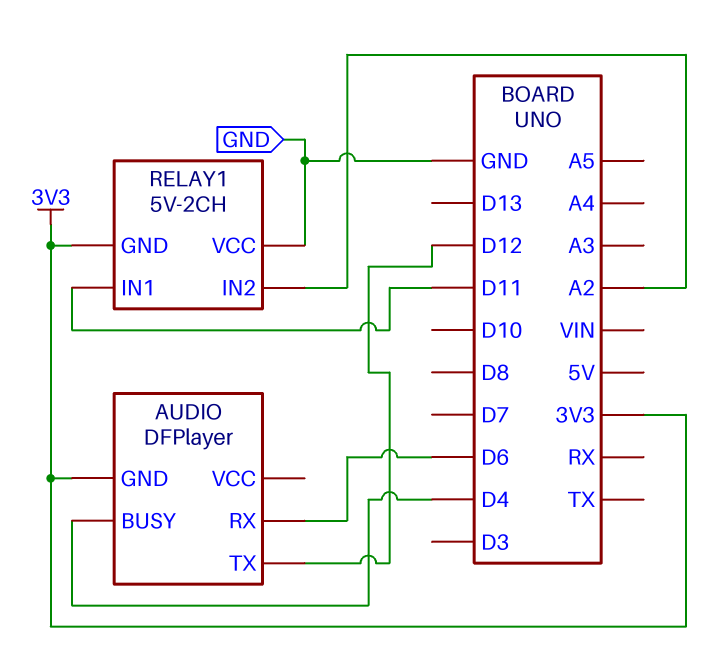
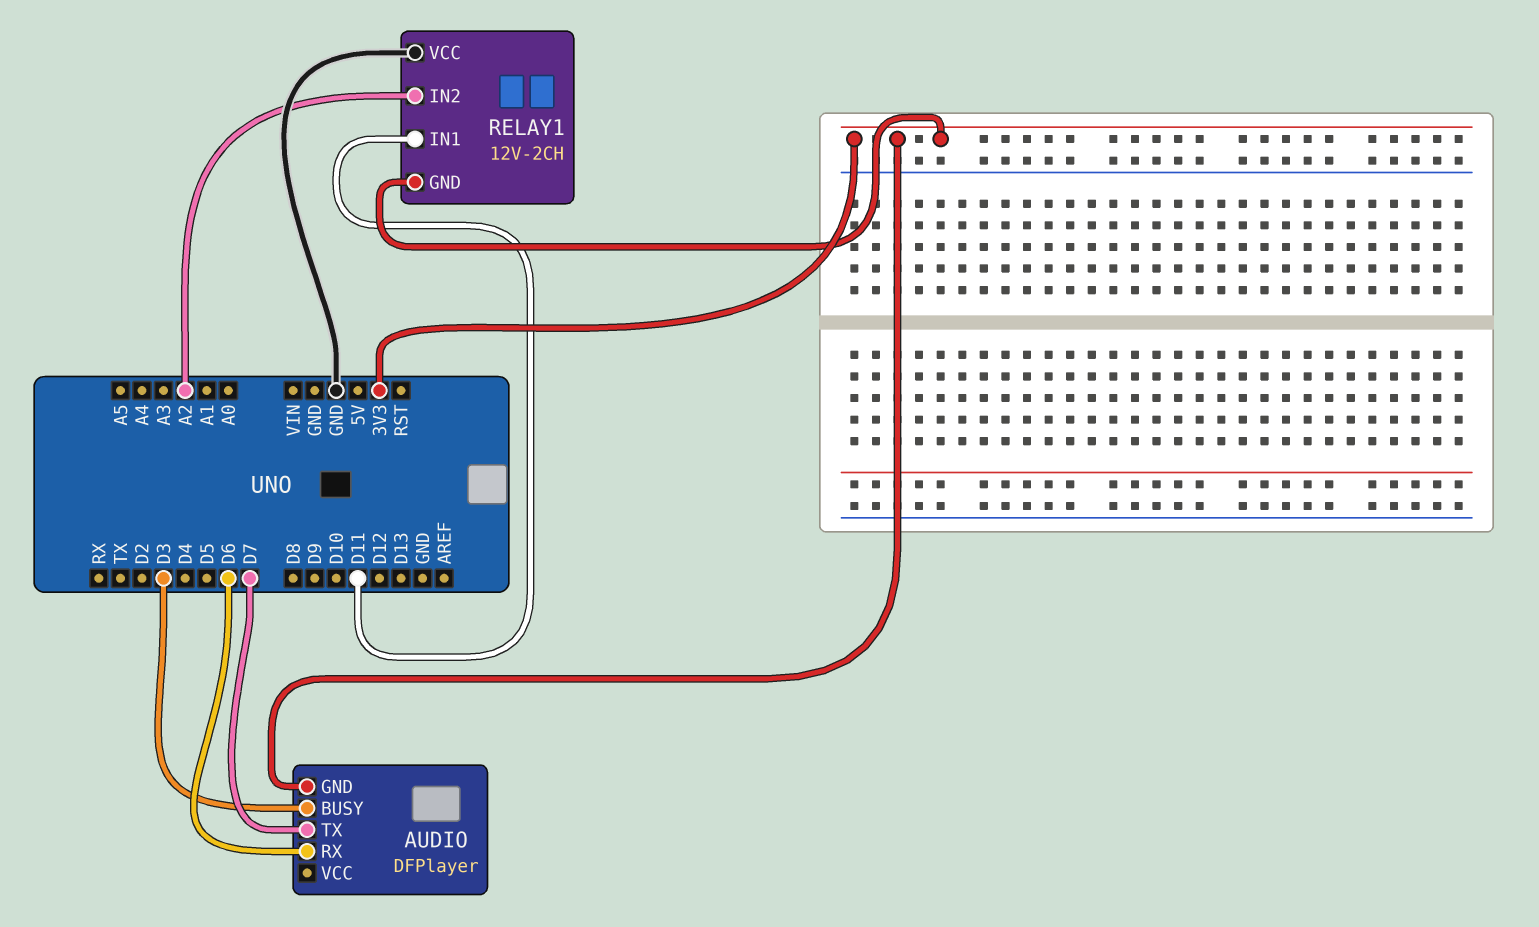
AUDIO pin BUSY: D4 -> D3
AUDIO pin TX: D12 -> D7
RELAY1: 5V-2CH -> 12V-2CH

